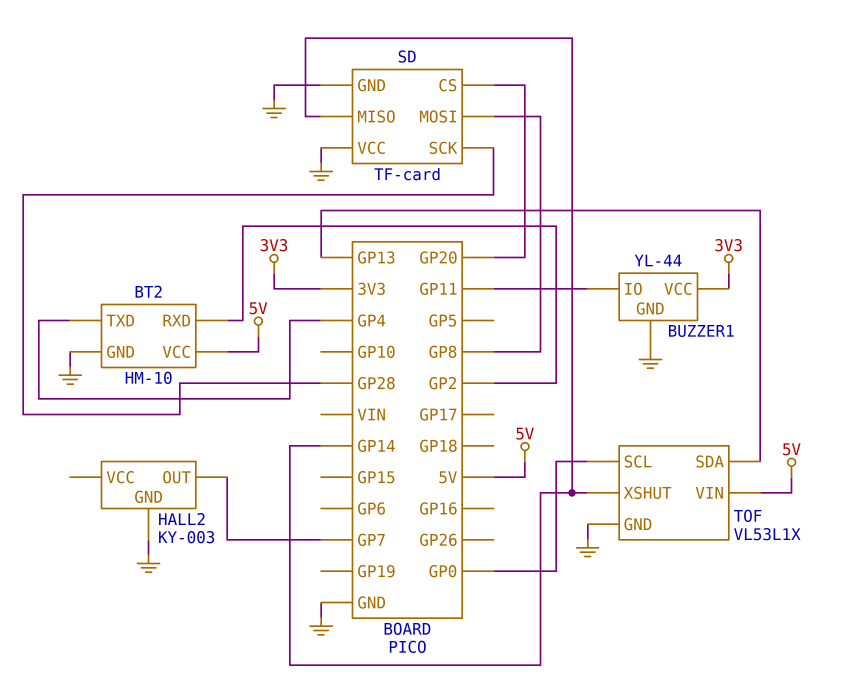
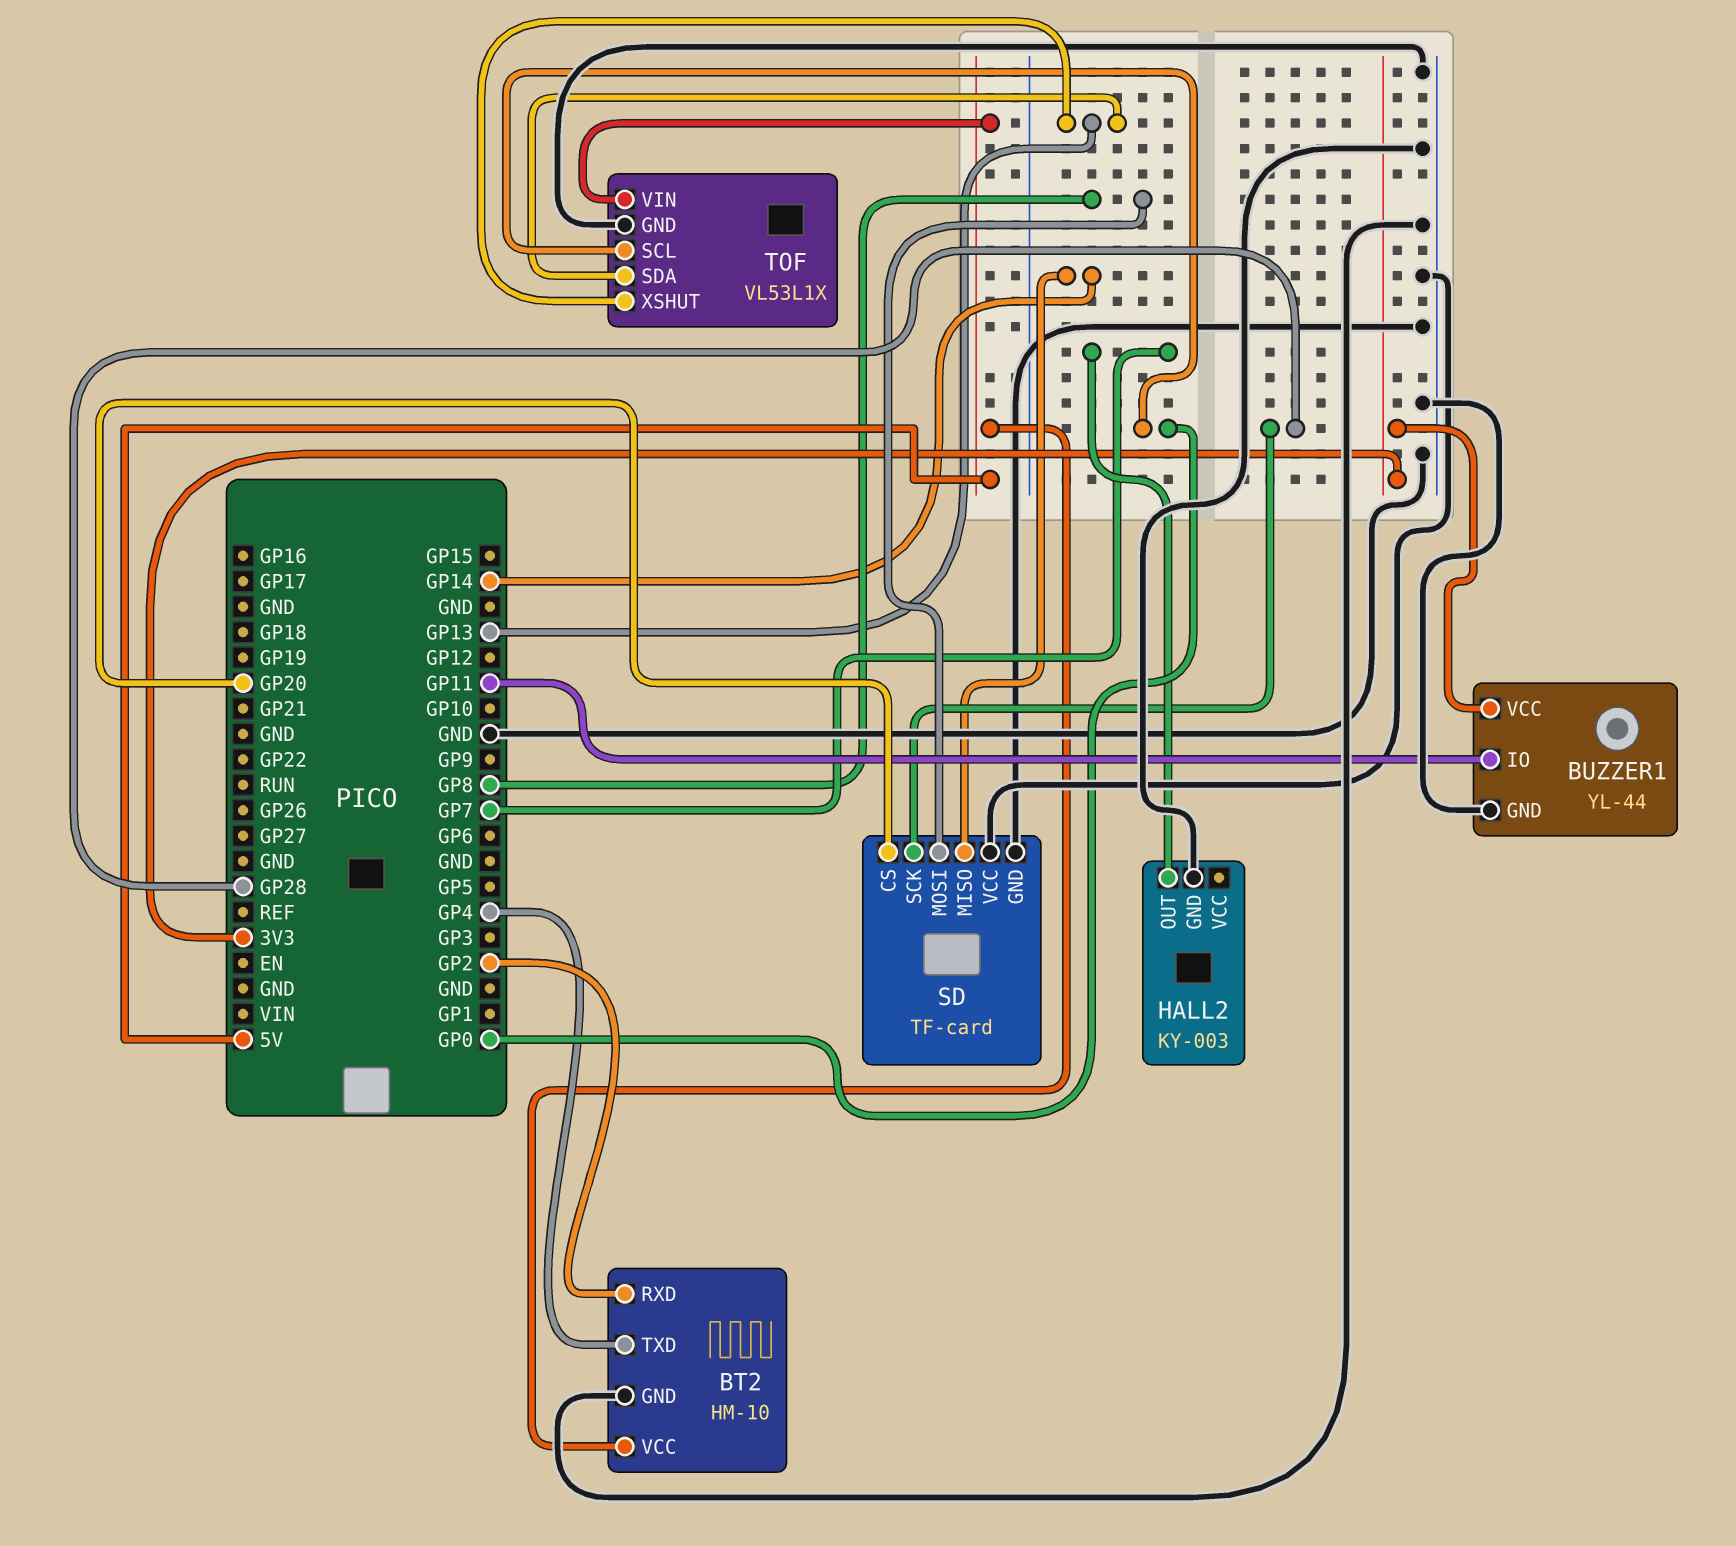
TOF pin XSHUT: GP14 -> GP13

